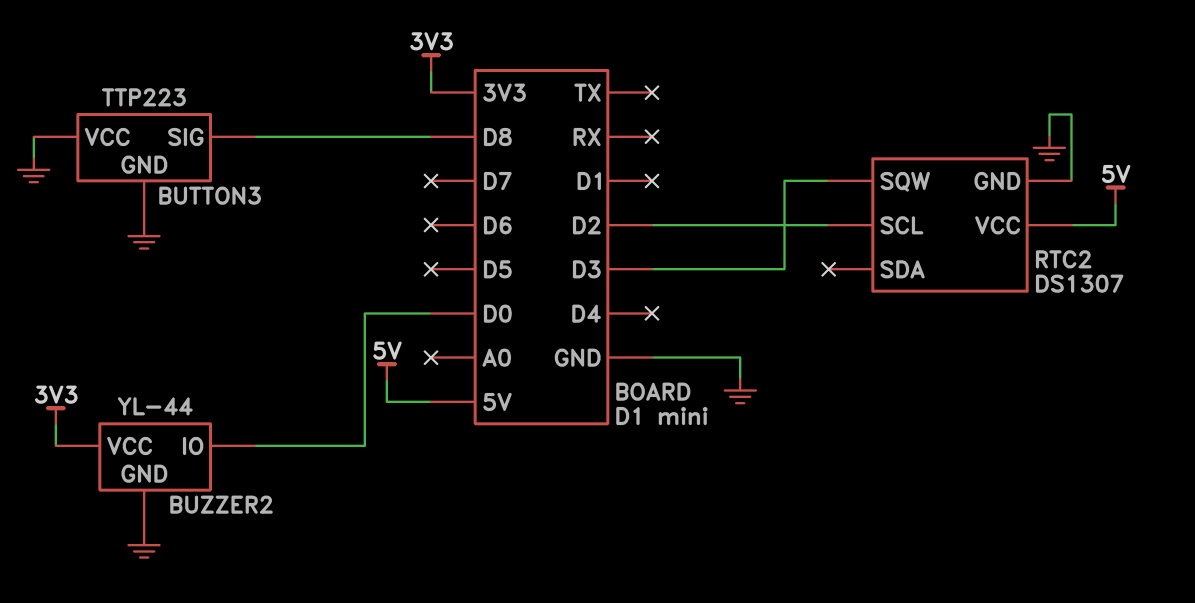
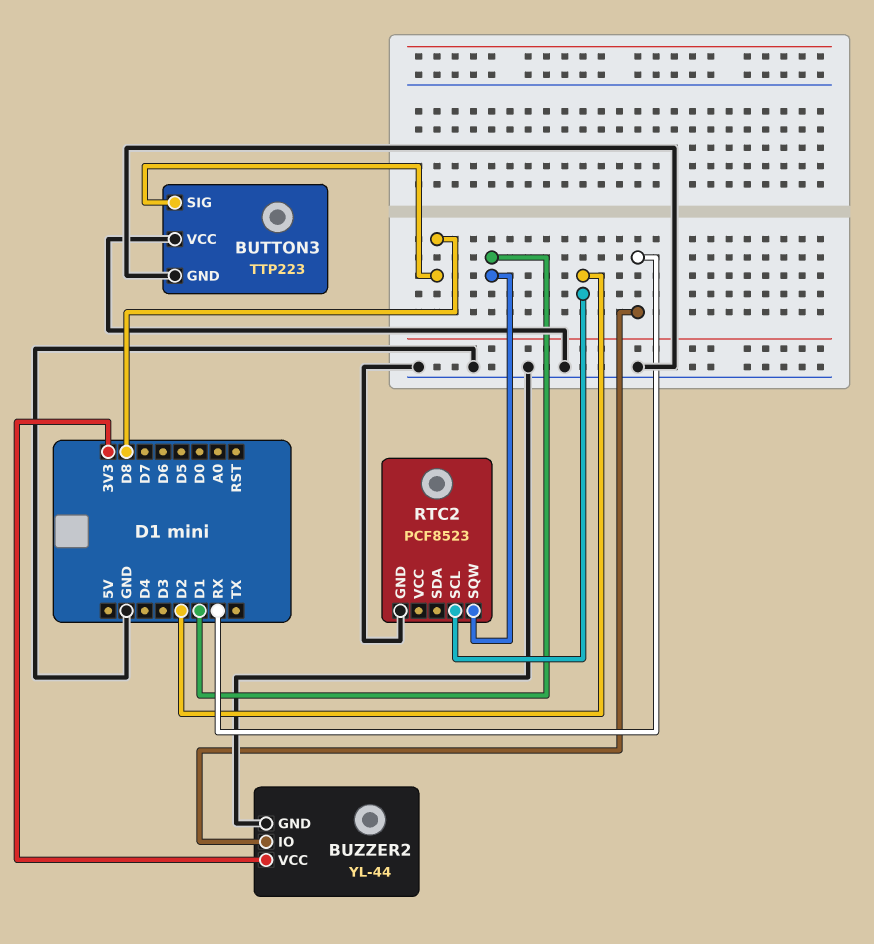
BUZZER2 pin IO: D0 -> RX
RTC2: DS1307 -> PCF8523
RTC2 pin SQW: D3 -> D1
RTC2 pin VCC: 5V -> none

